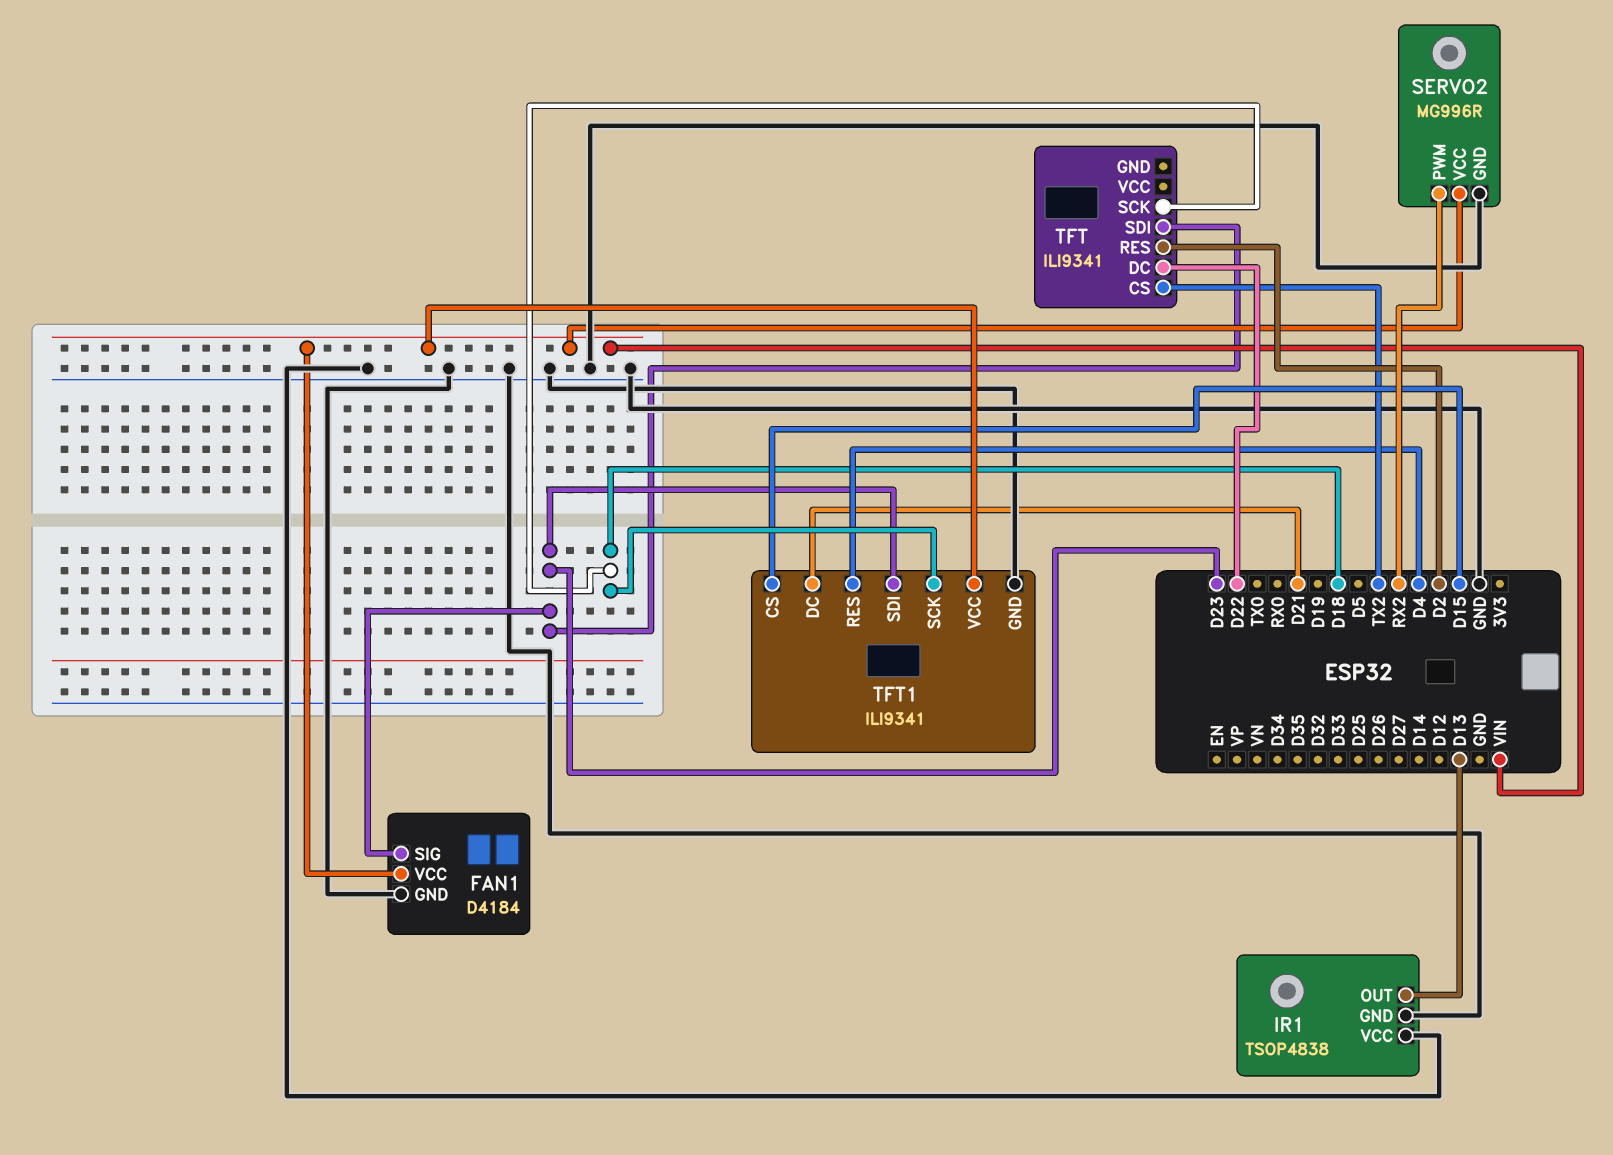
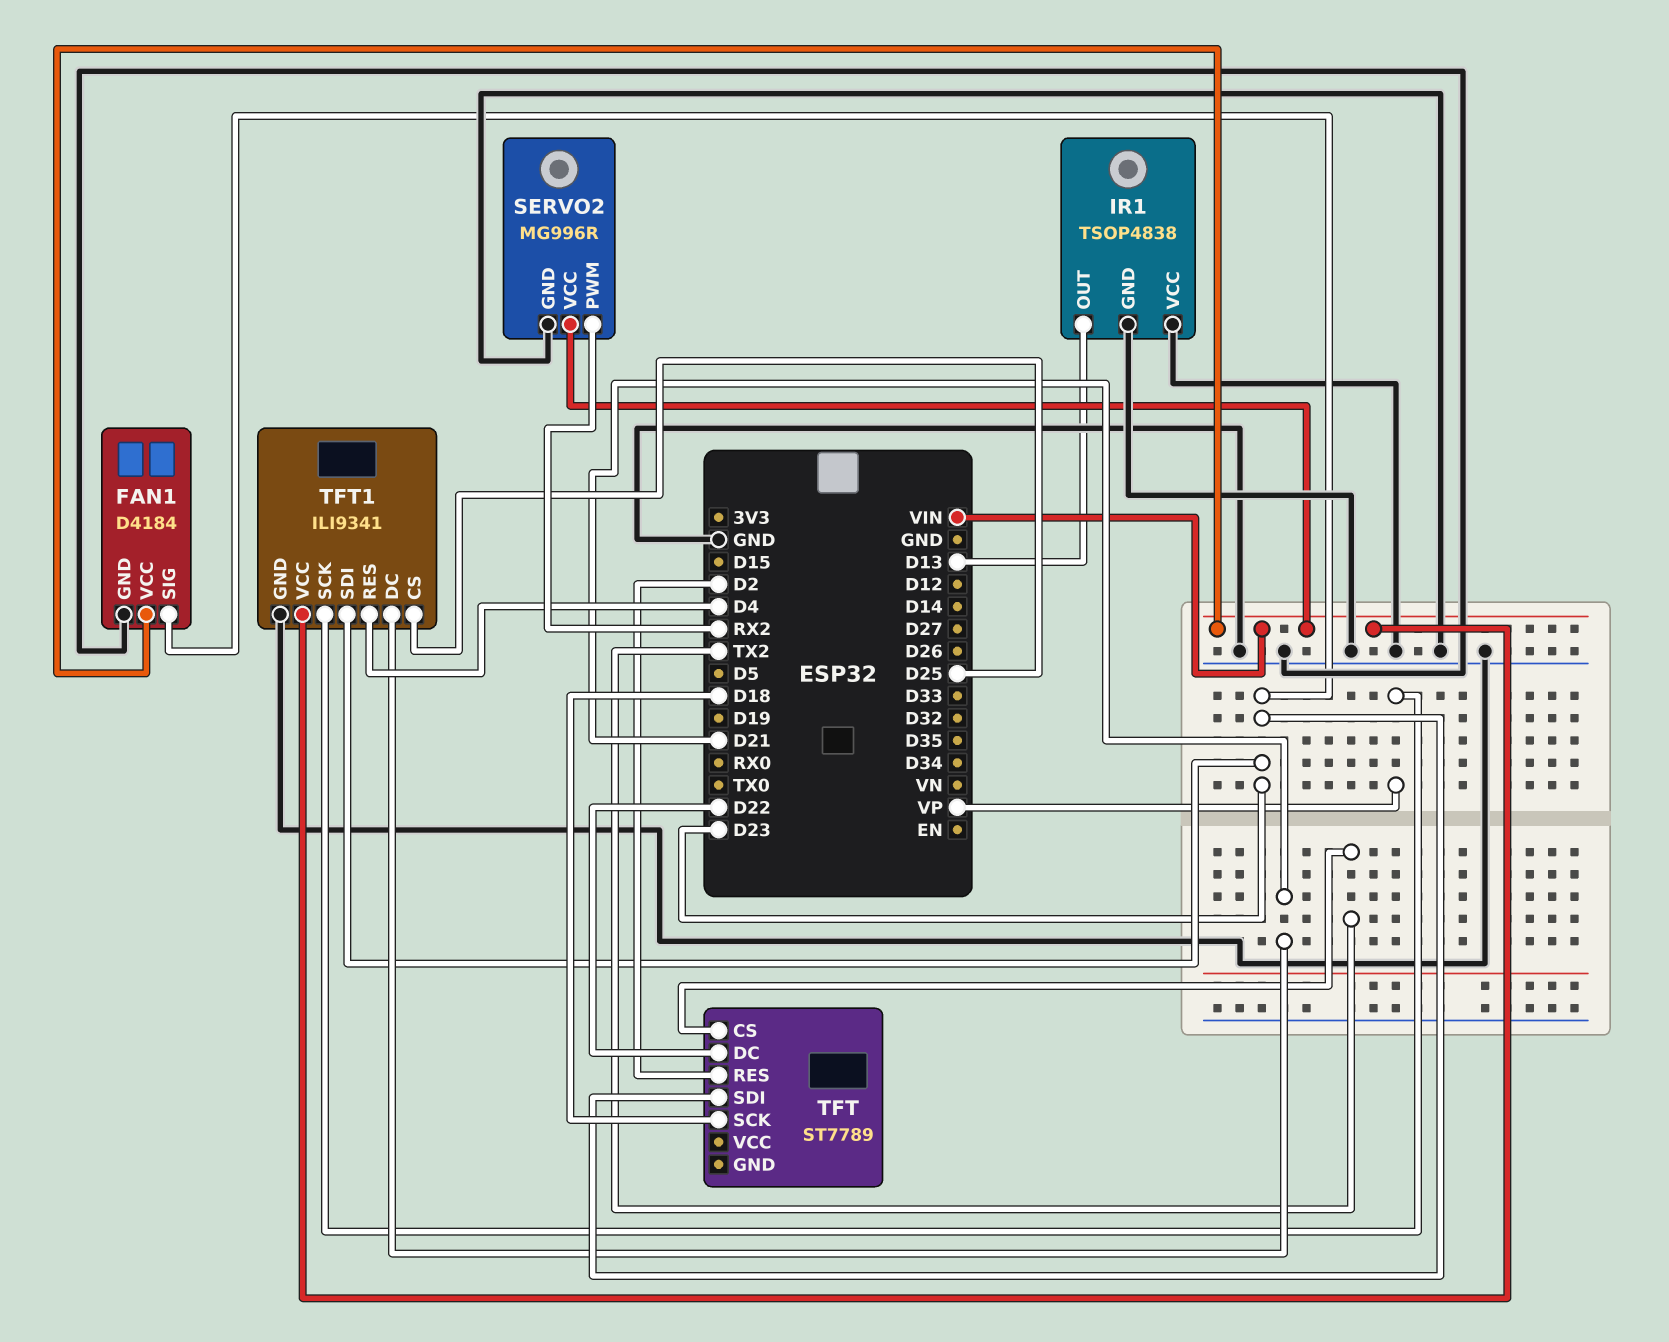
TFT: ILI9341 -> ST7789
TFT1 pin CS: D15 -> D25
TFT1 pin SCK: D18 -> VP

